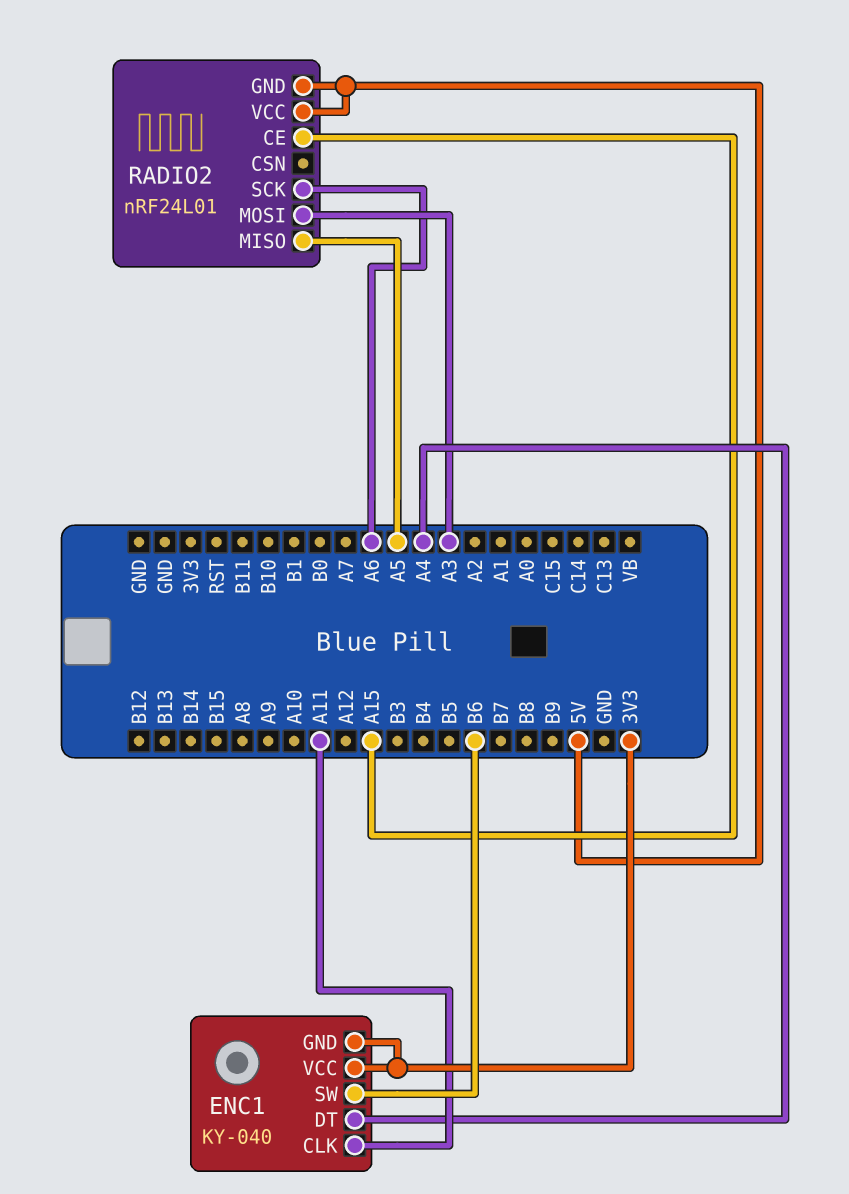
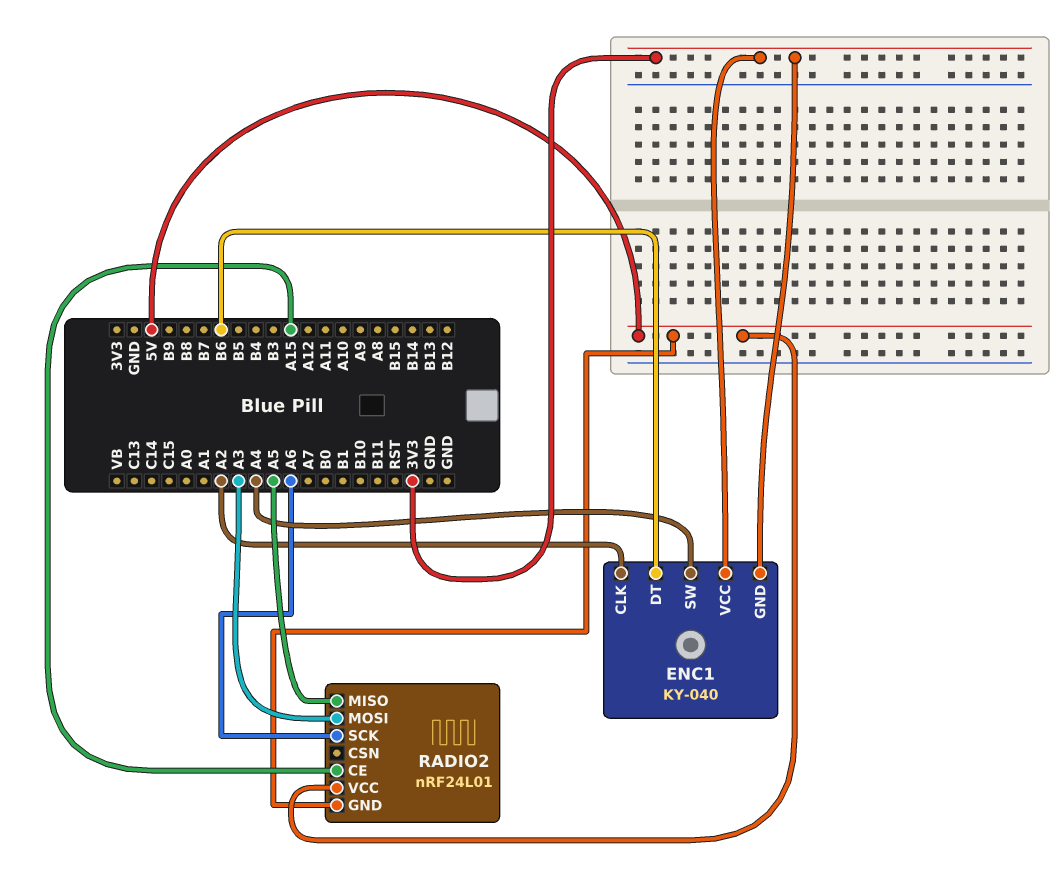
ENC1 pin CLK: A11 -> A2
ENC1 pin DT: A4 -> B6
ENC1 pin SW: B6 -> A4

